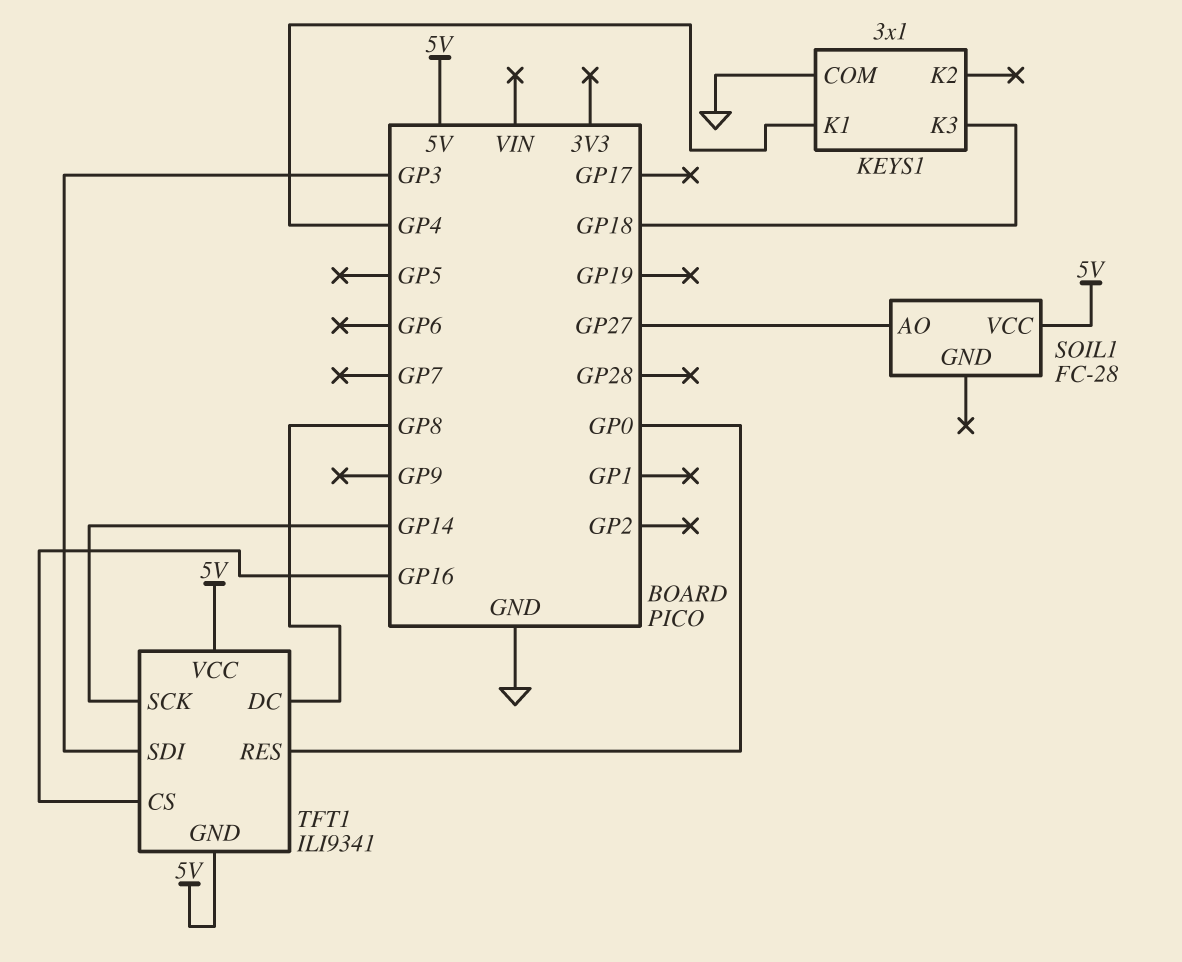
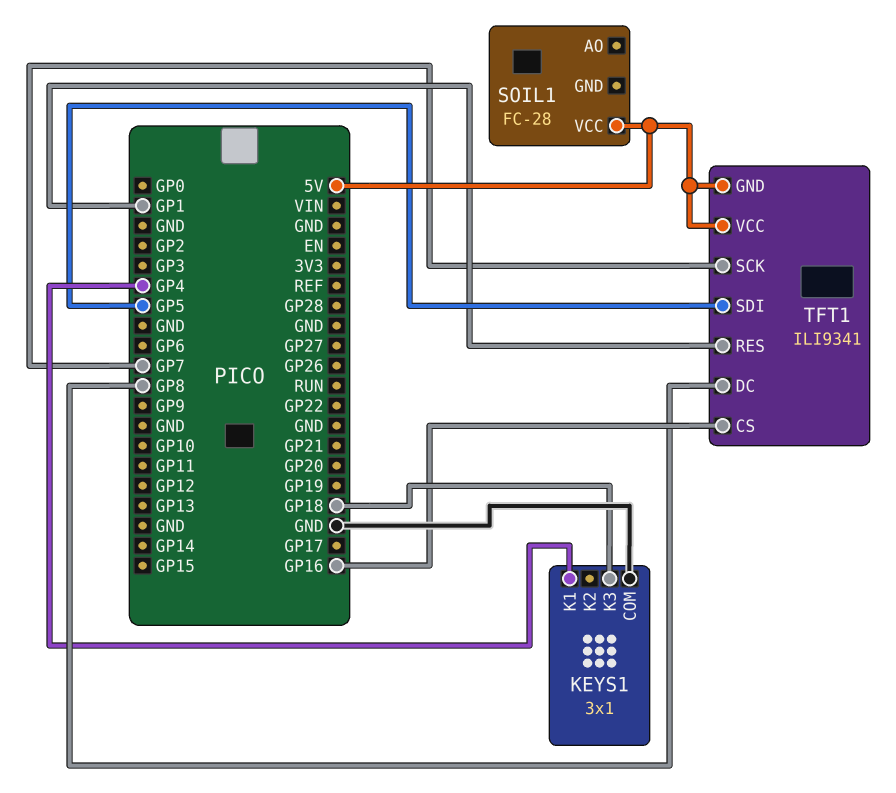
SOIL1 pin AO: GP27 -> none
TFT1 pin RES: GP0 -> GP1
TFT1 pin SCK: GP14 -> GP7
TFT1 pin SDI: GP3 -> GP5

